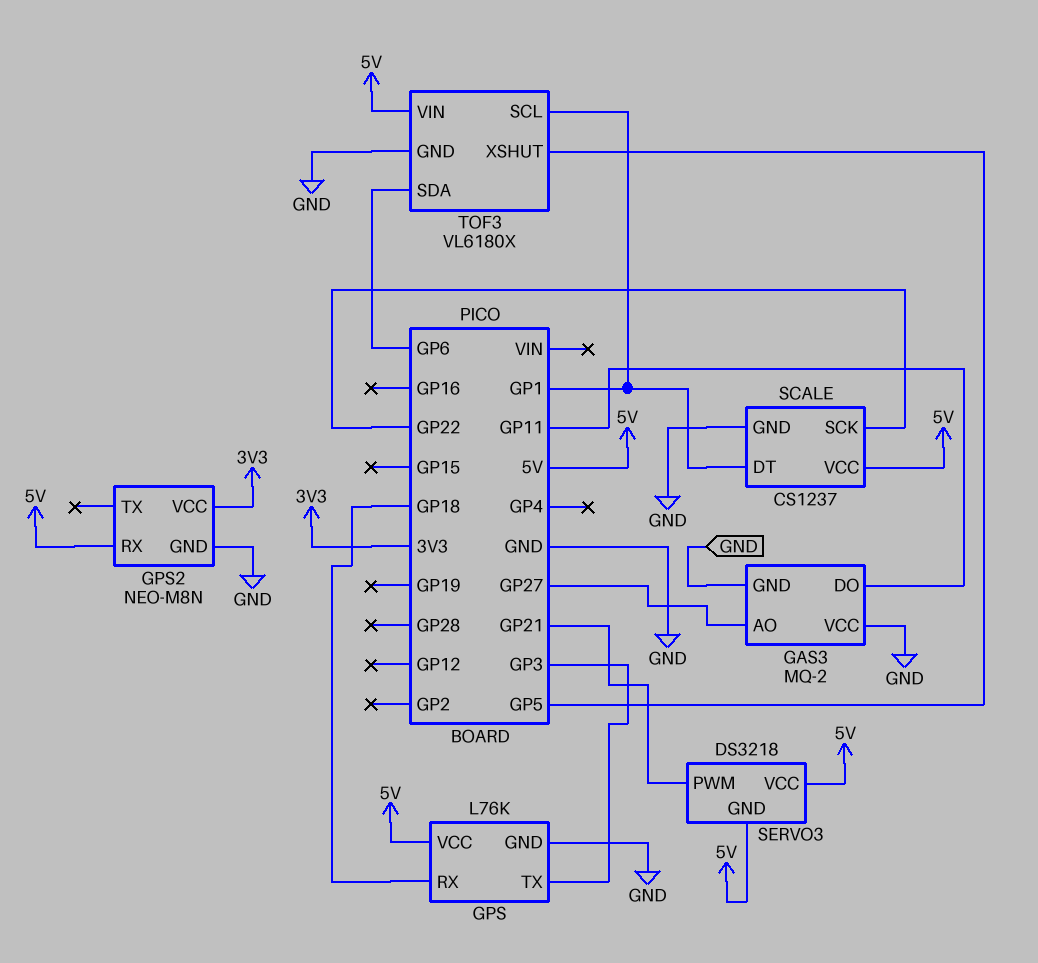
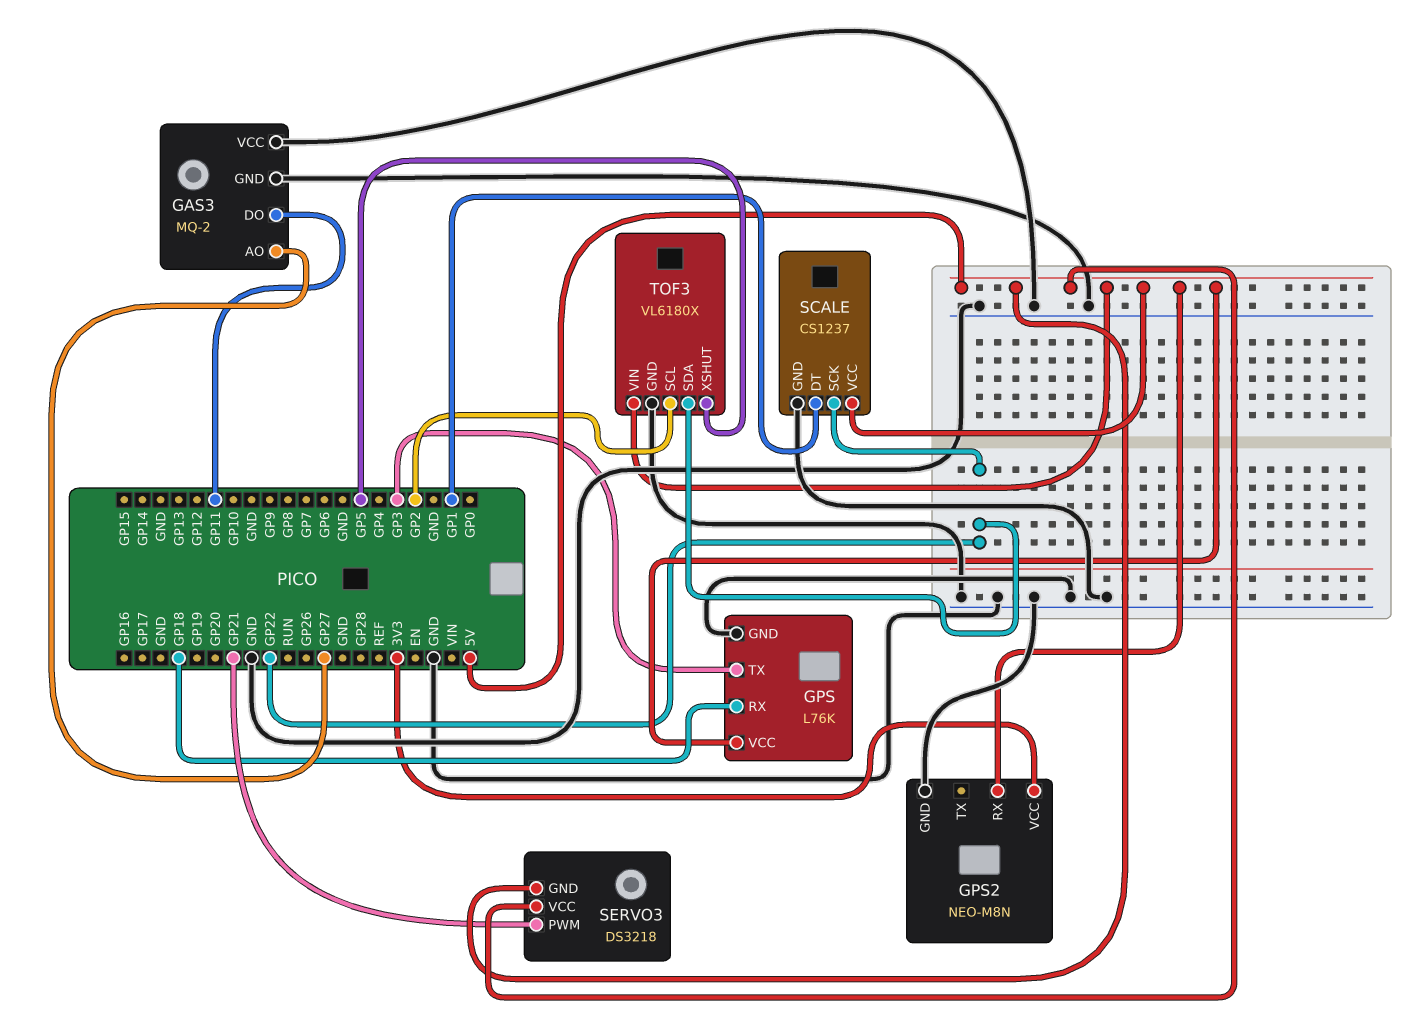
TOF3 pin SCL: GP1 -> GP2
TOF3 pin SDA: GP6 -> GP22

